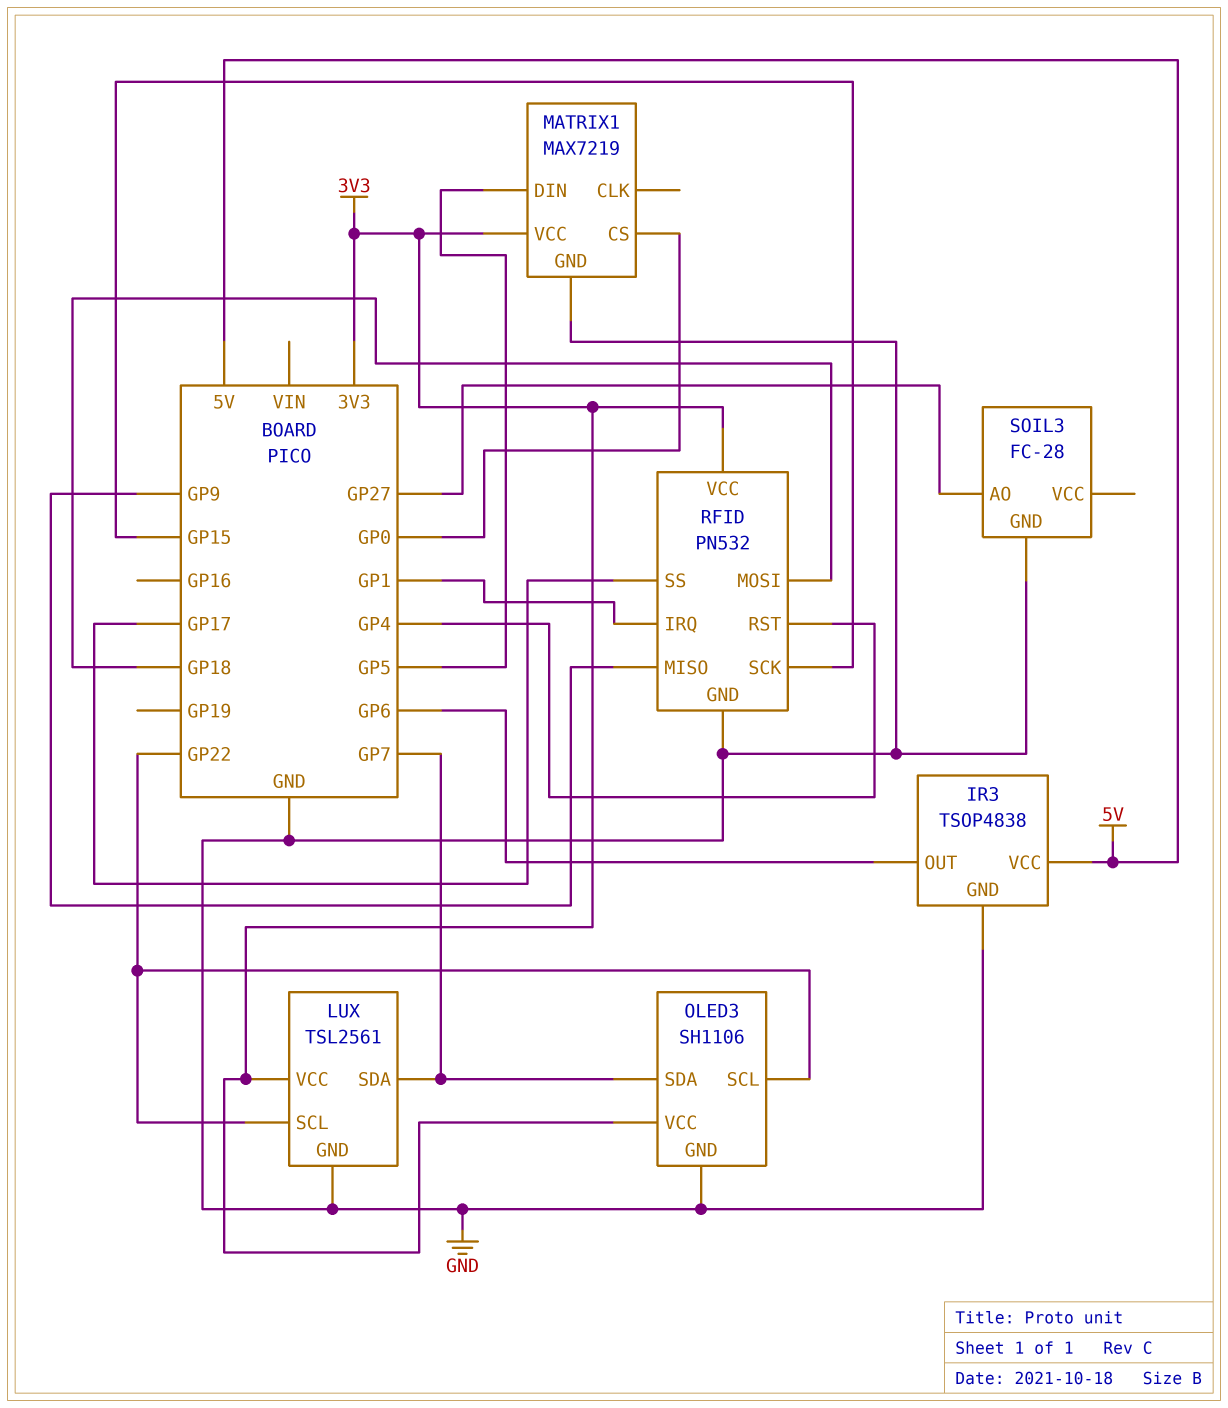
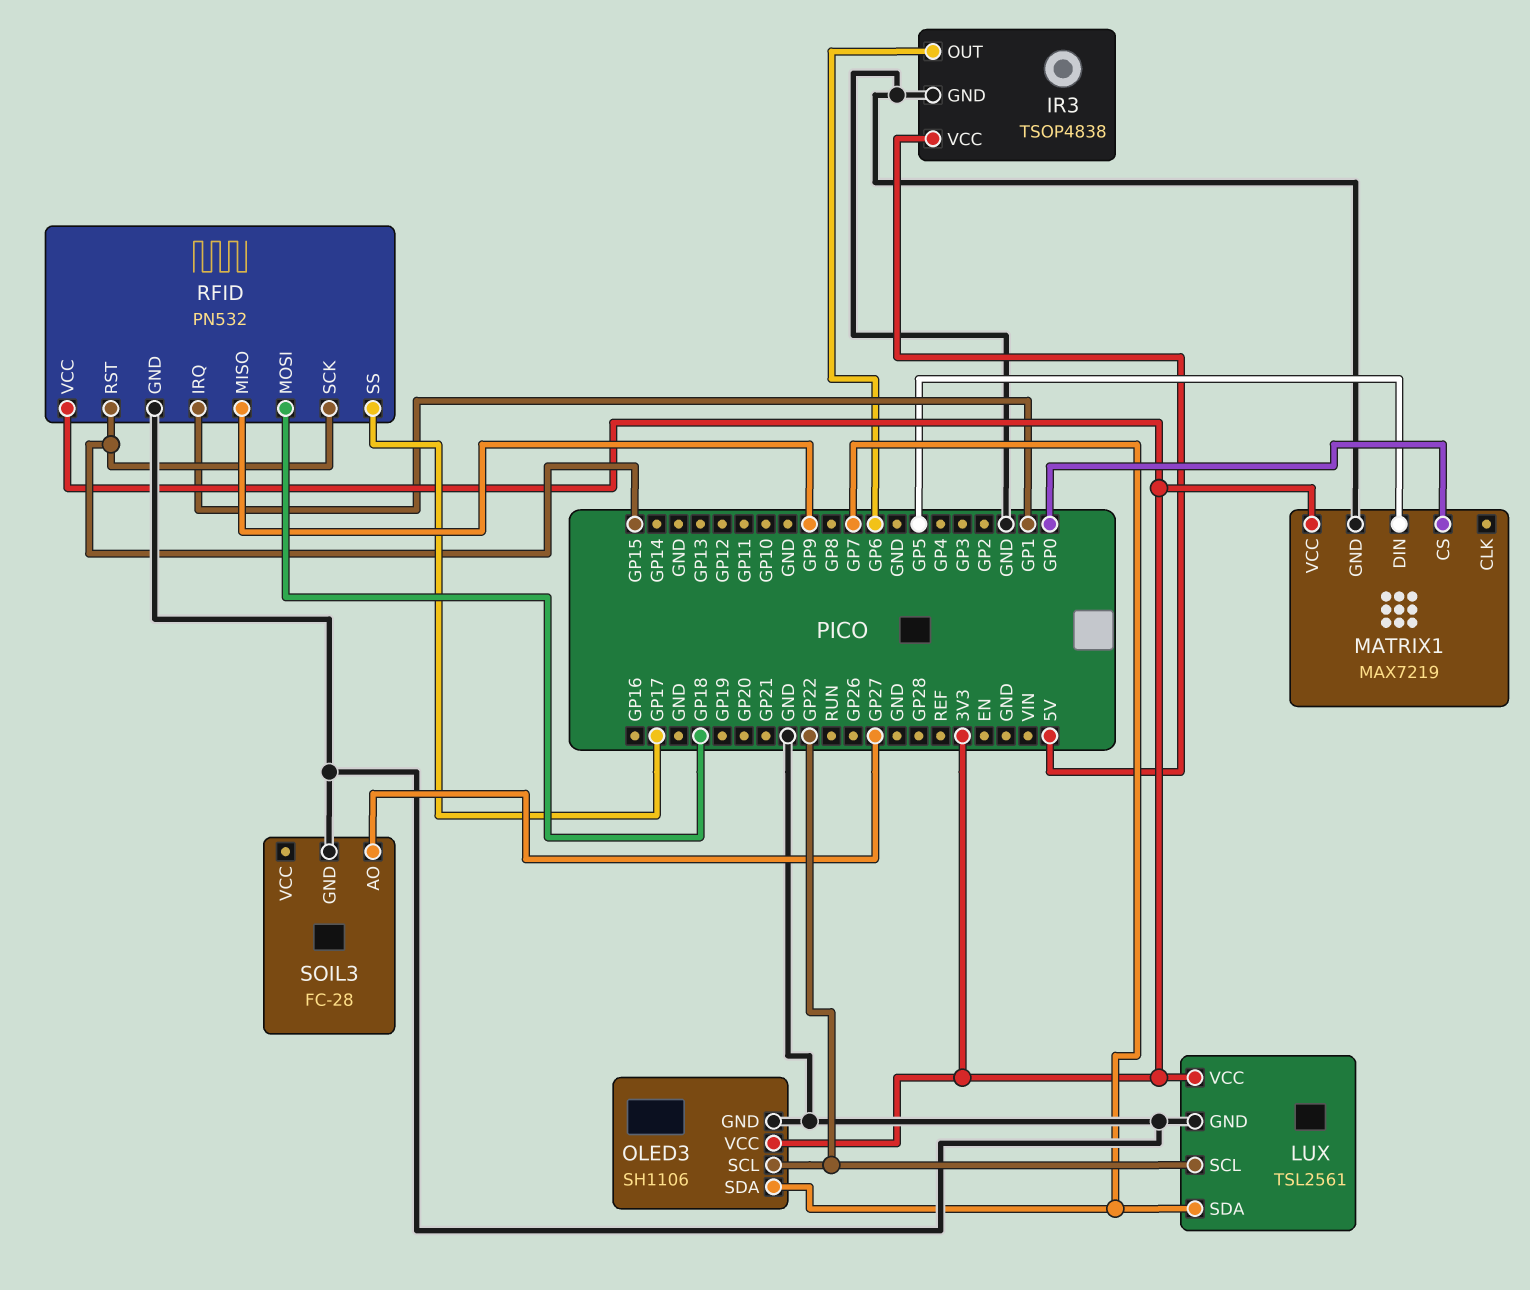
RFID pin RST: GP4 -> GP15

